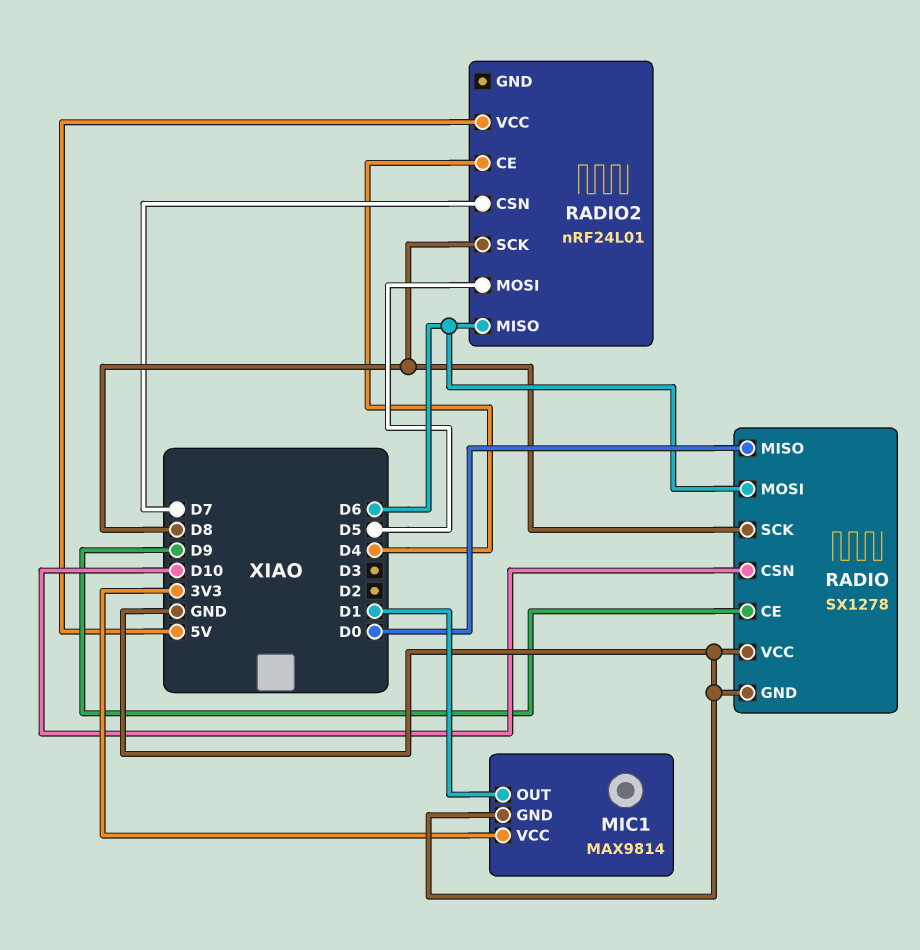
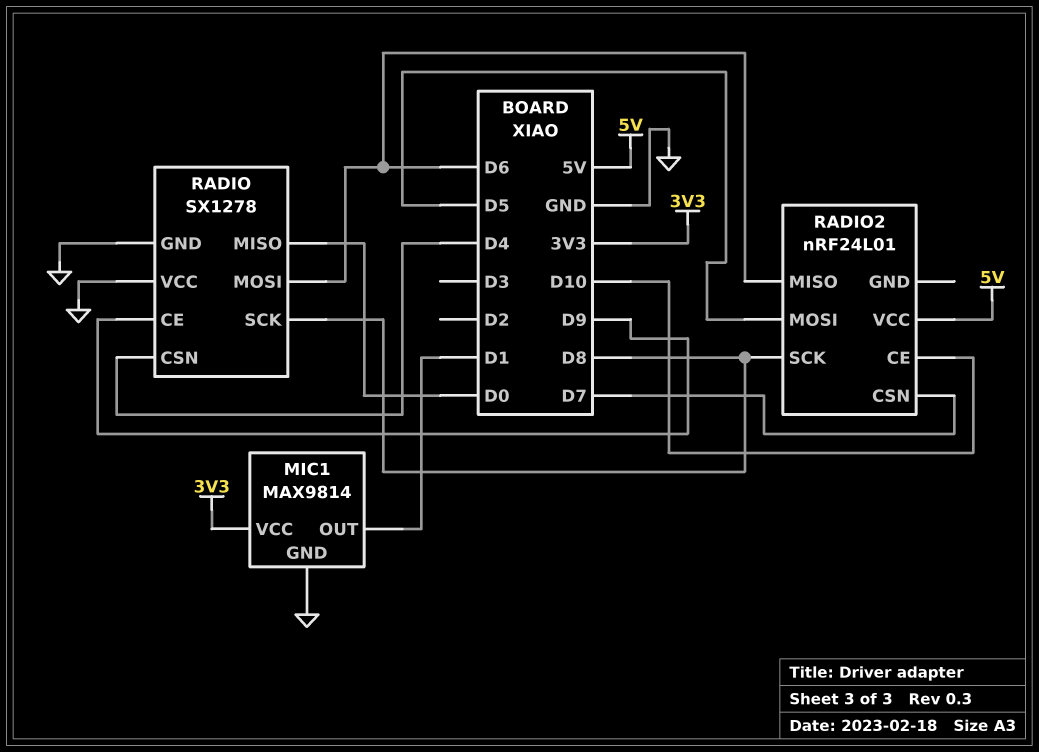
RADIO pin CSN: D10 -> D4
RADIO2 pin CE: D4 -> D10

